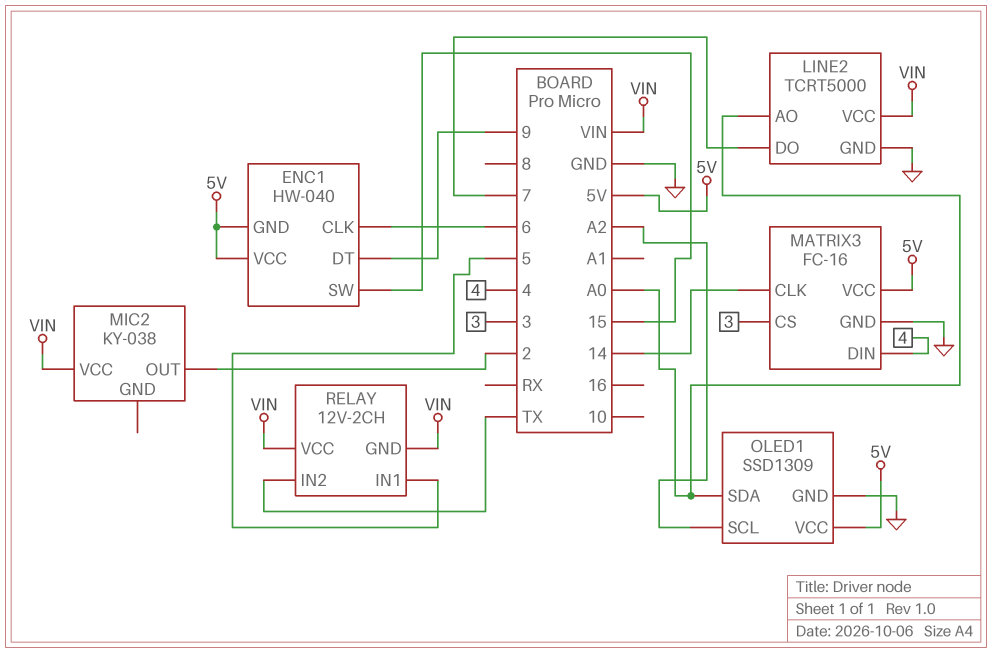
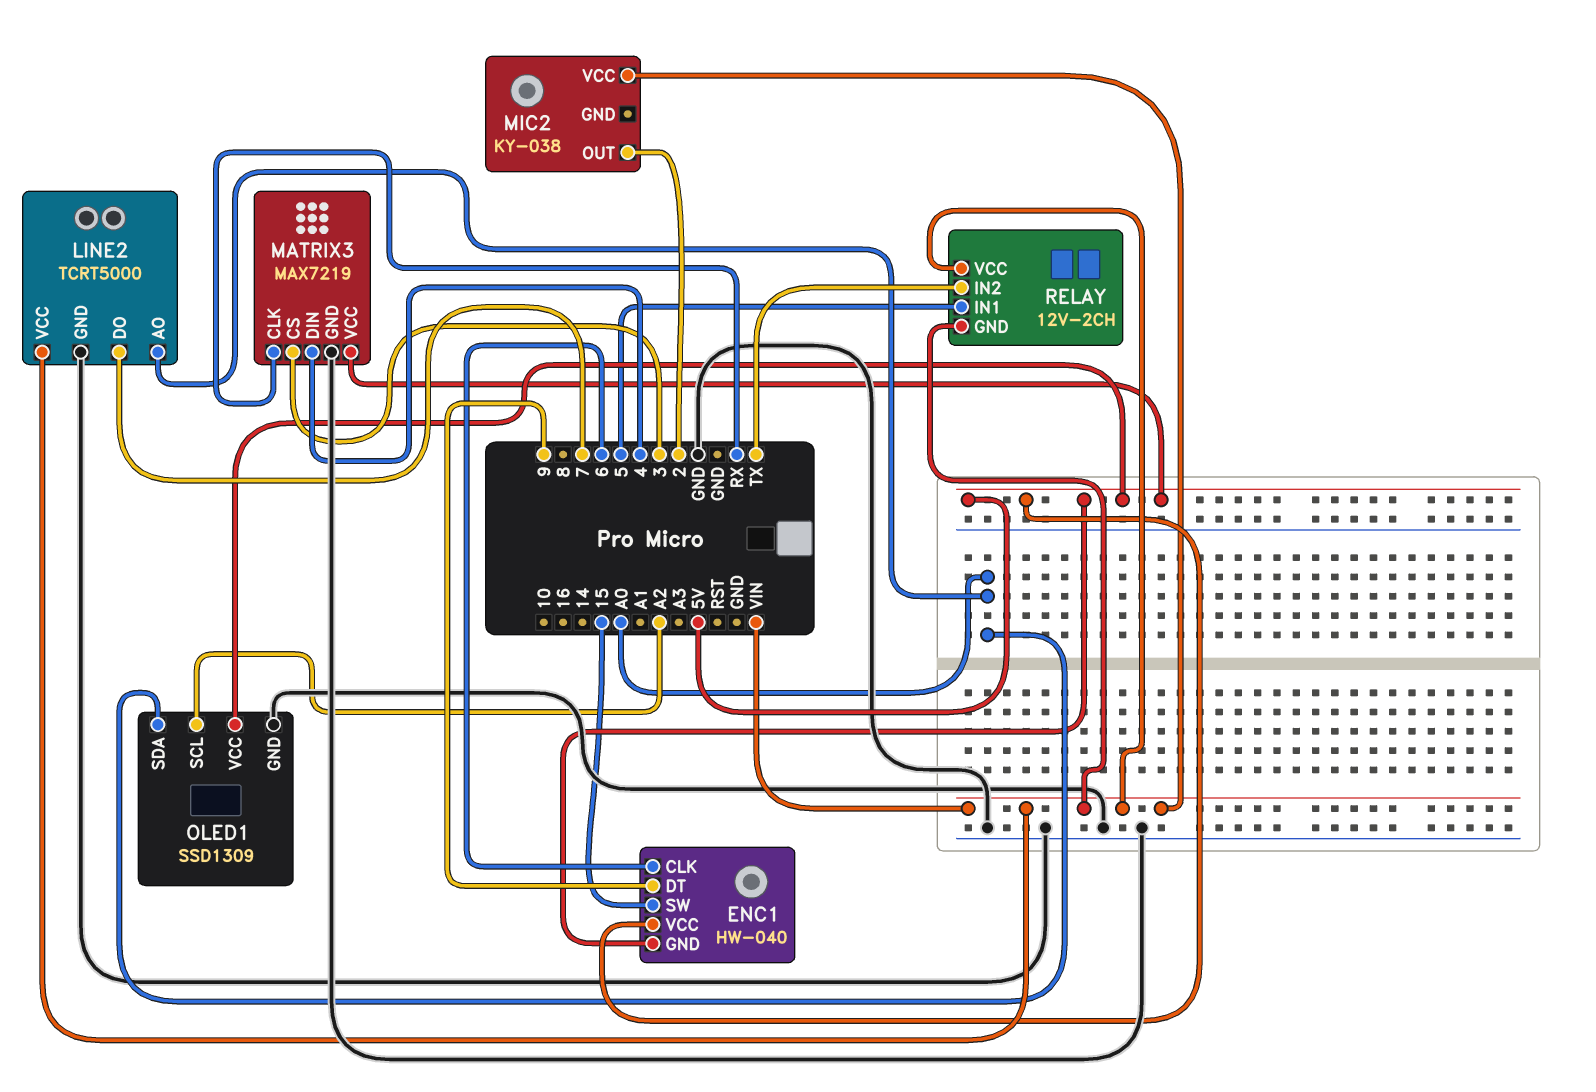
MATRIX3: FC-16 -> MAX7219
MATRIX3 pin CLK: 14 -> RX

